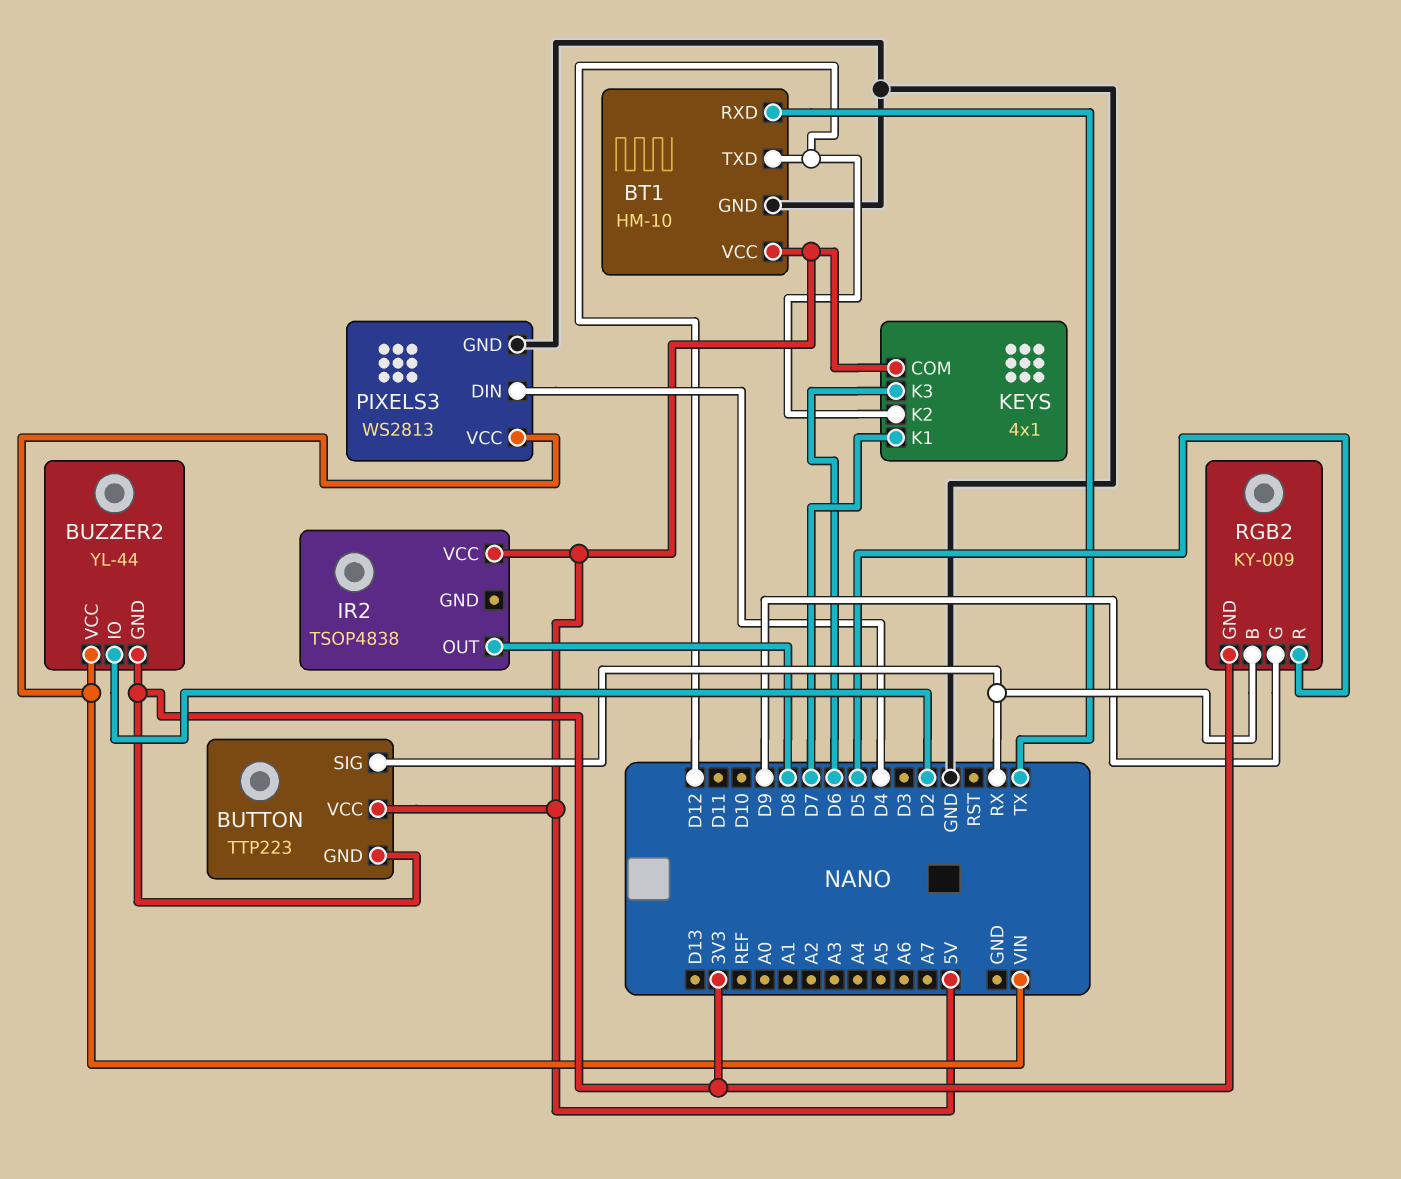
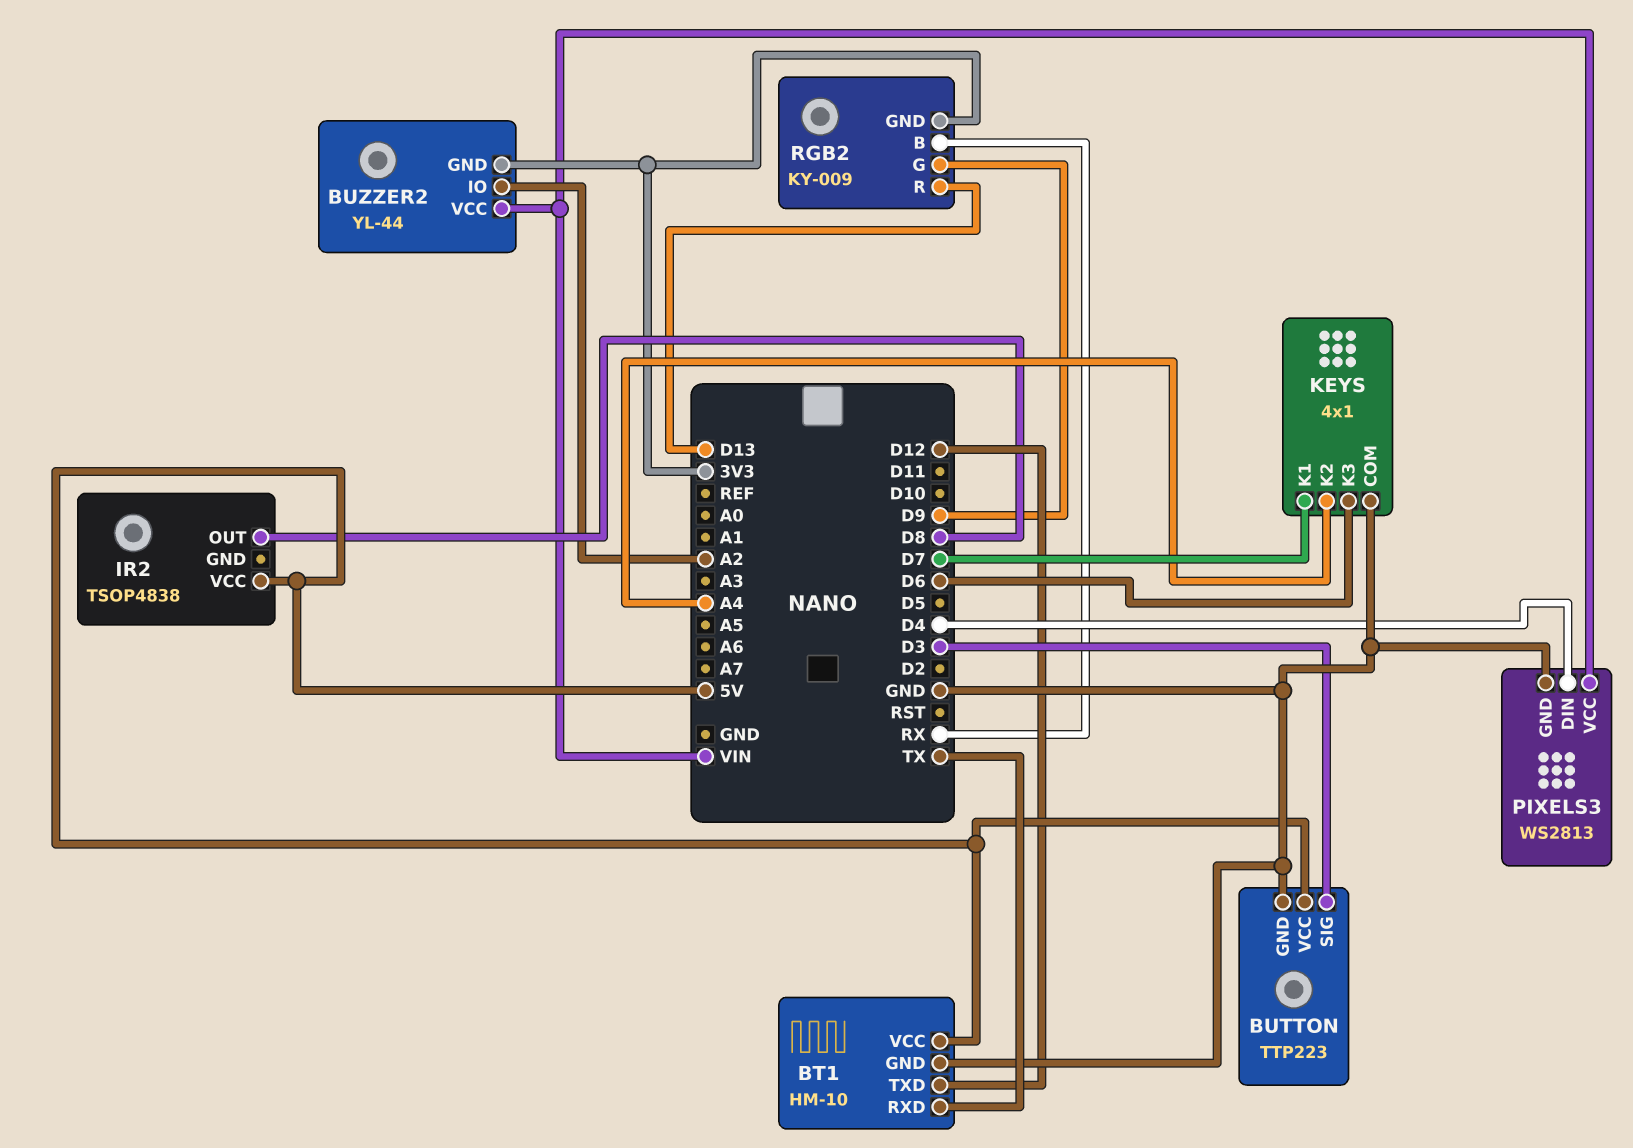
BUTTON pin GND: 3V3 -> GND
BUTTON pin SIG: RX -> D3
BUZZER2 pin IO: D2 -> A2
KEYS pin COM: 5V -> GND
KEYS pin K2: D12 -> A4
RGB2 pin R: D5 -> D13

